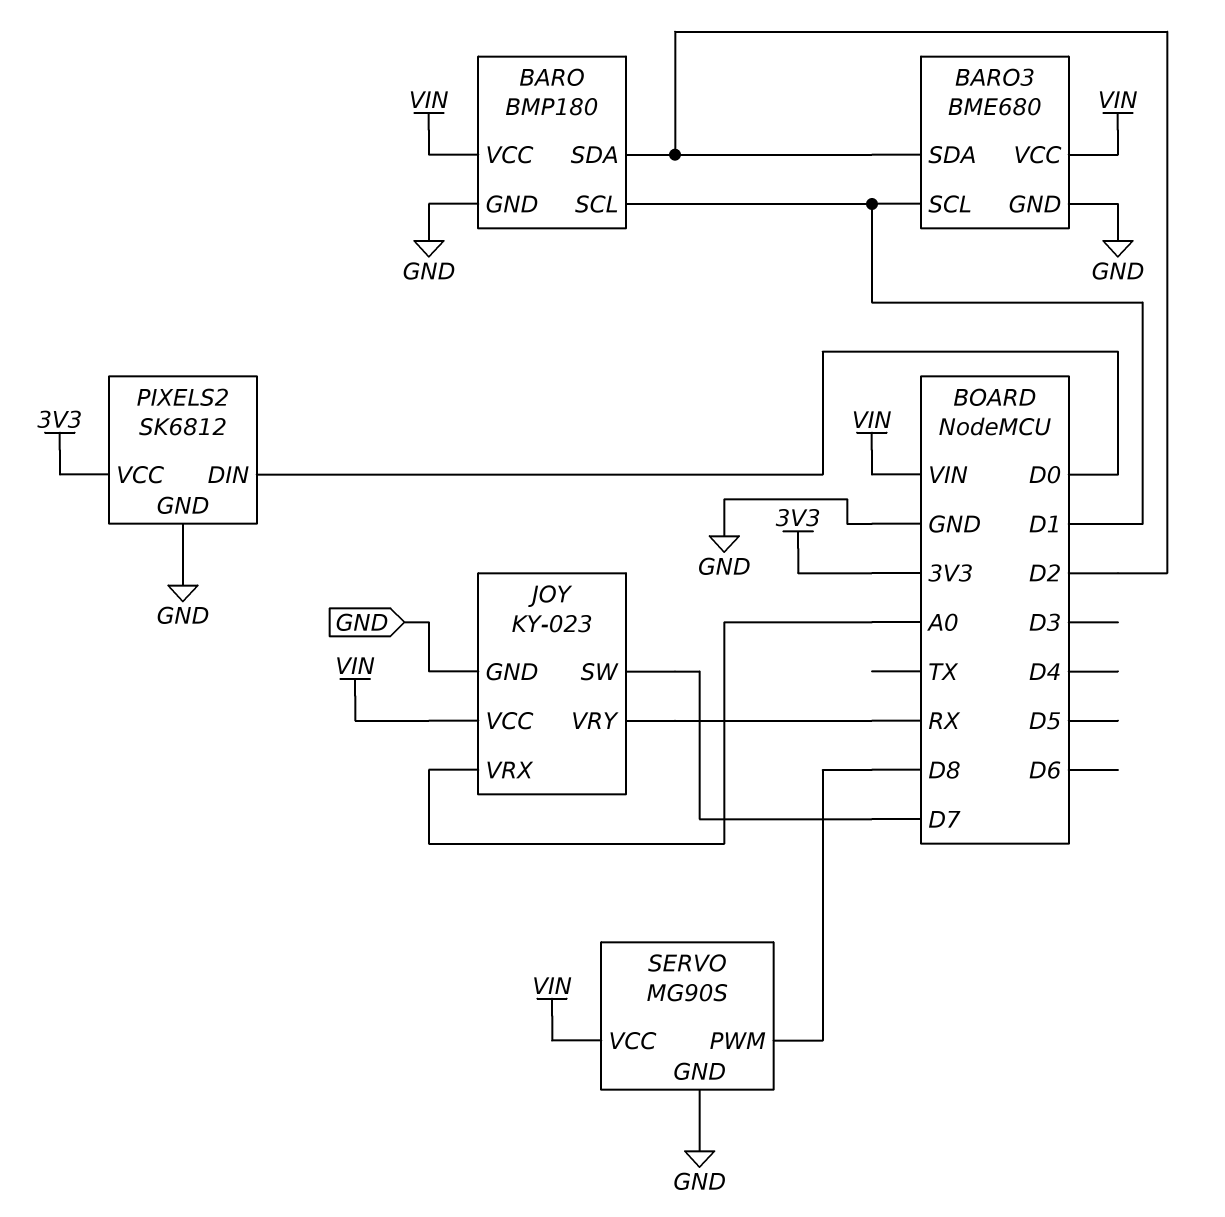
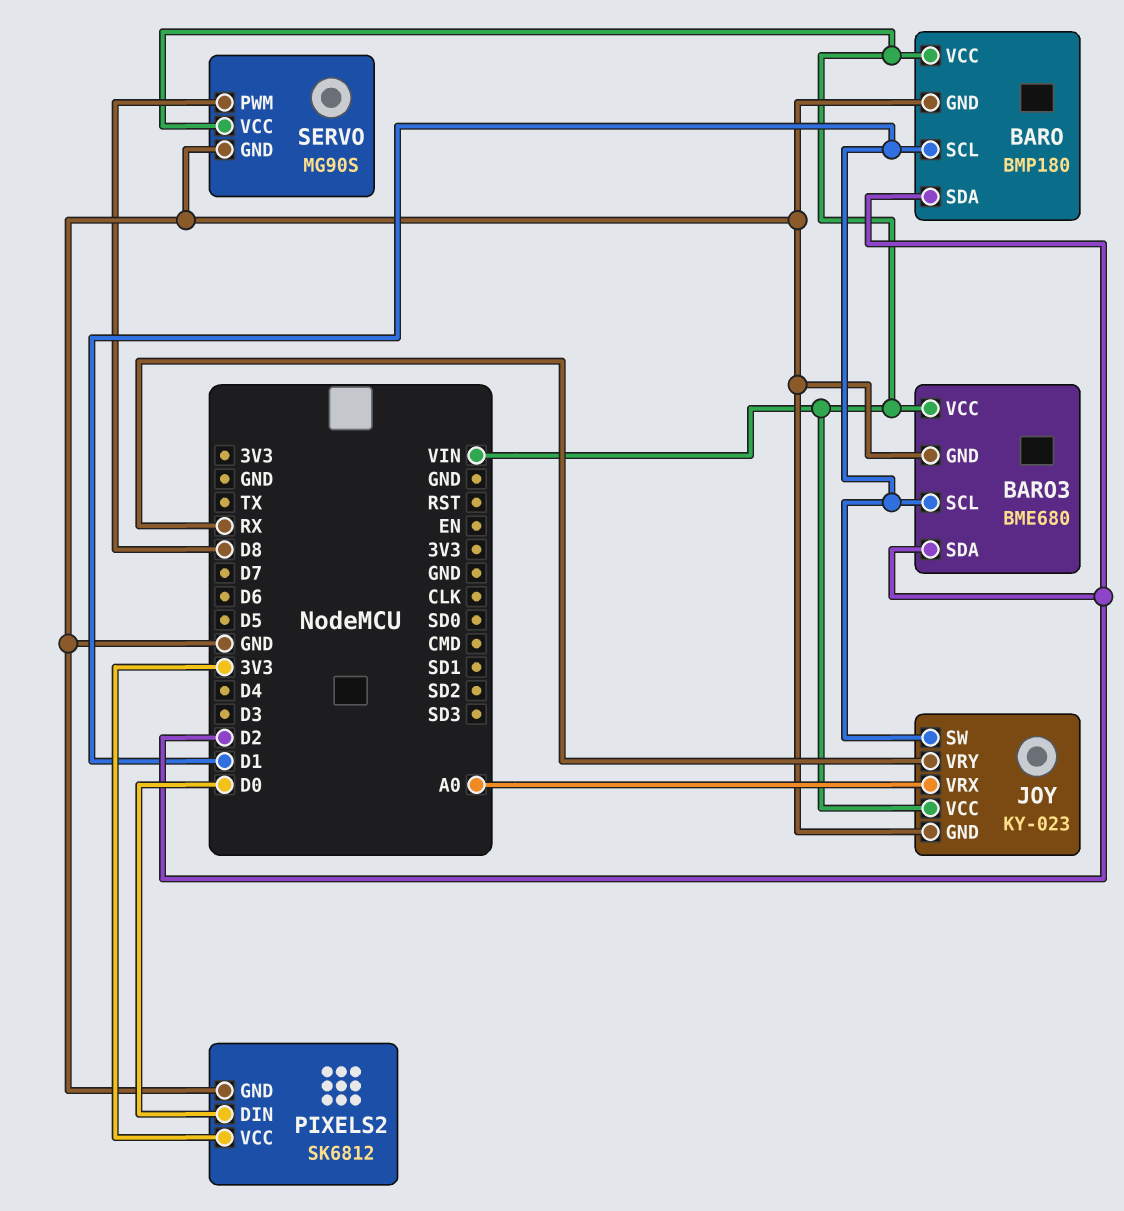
JOY pin SW: D7 -> D1

